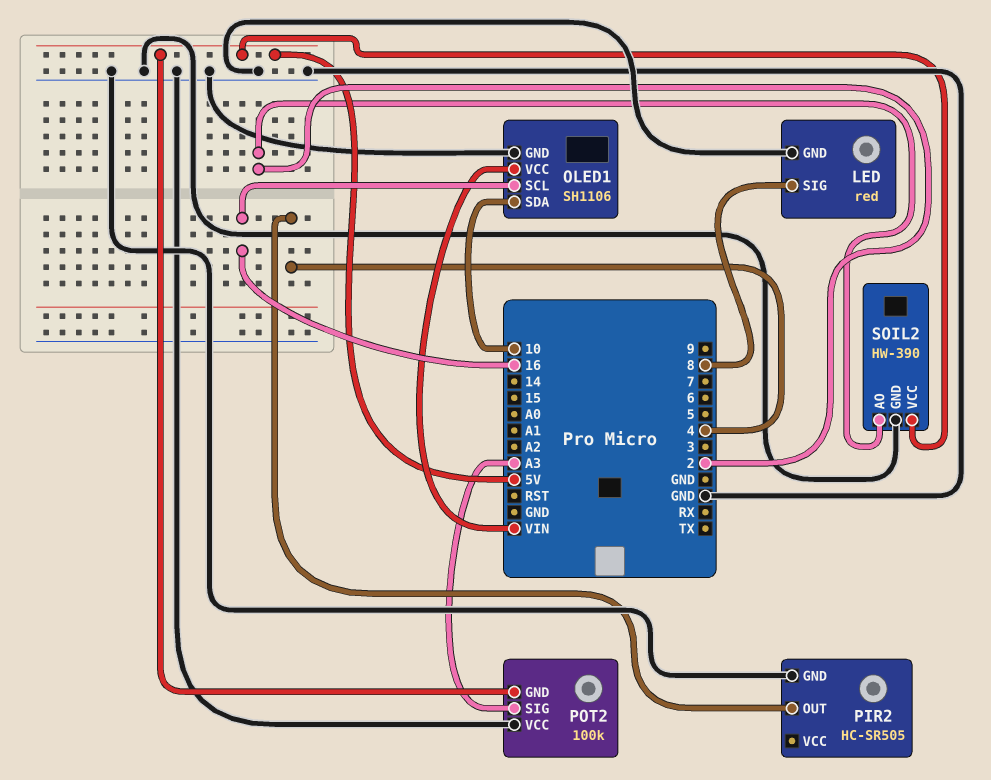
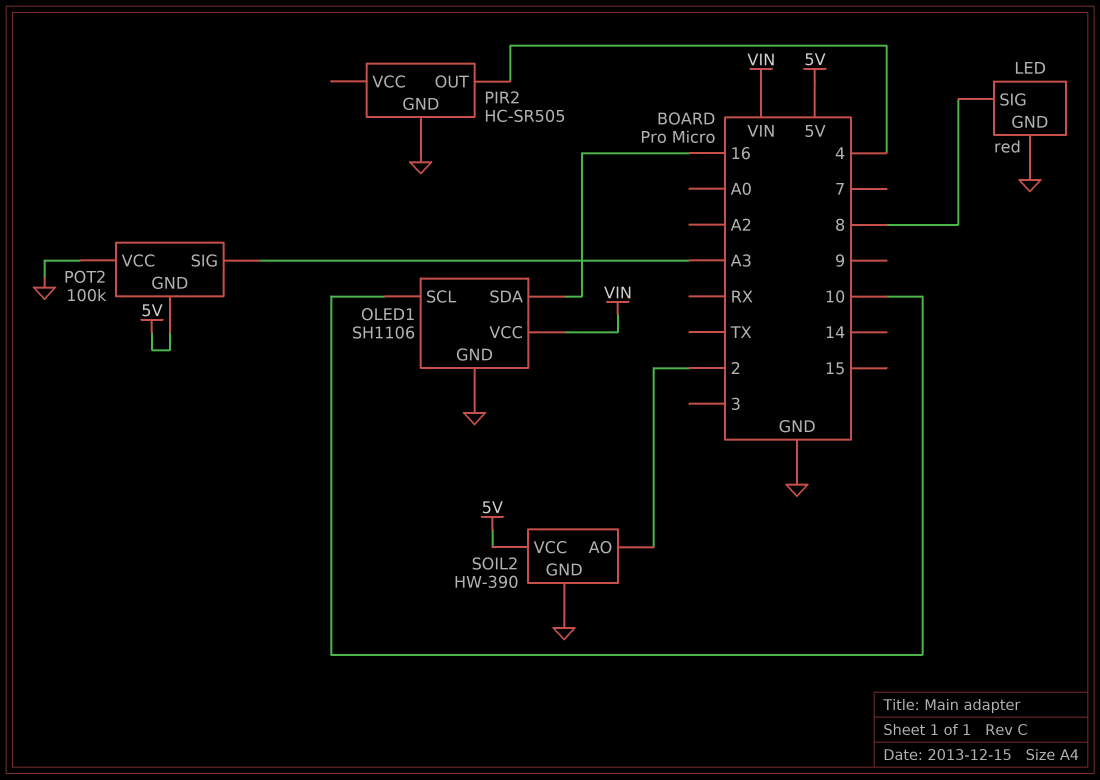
OLED1 pin SCL: 16 -> 10
OLED1 pin SDA: 10 -> 16

